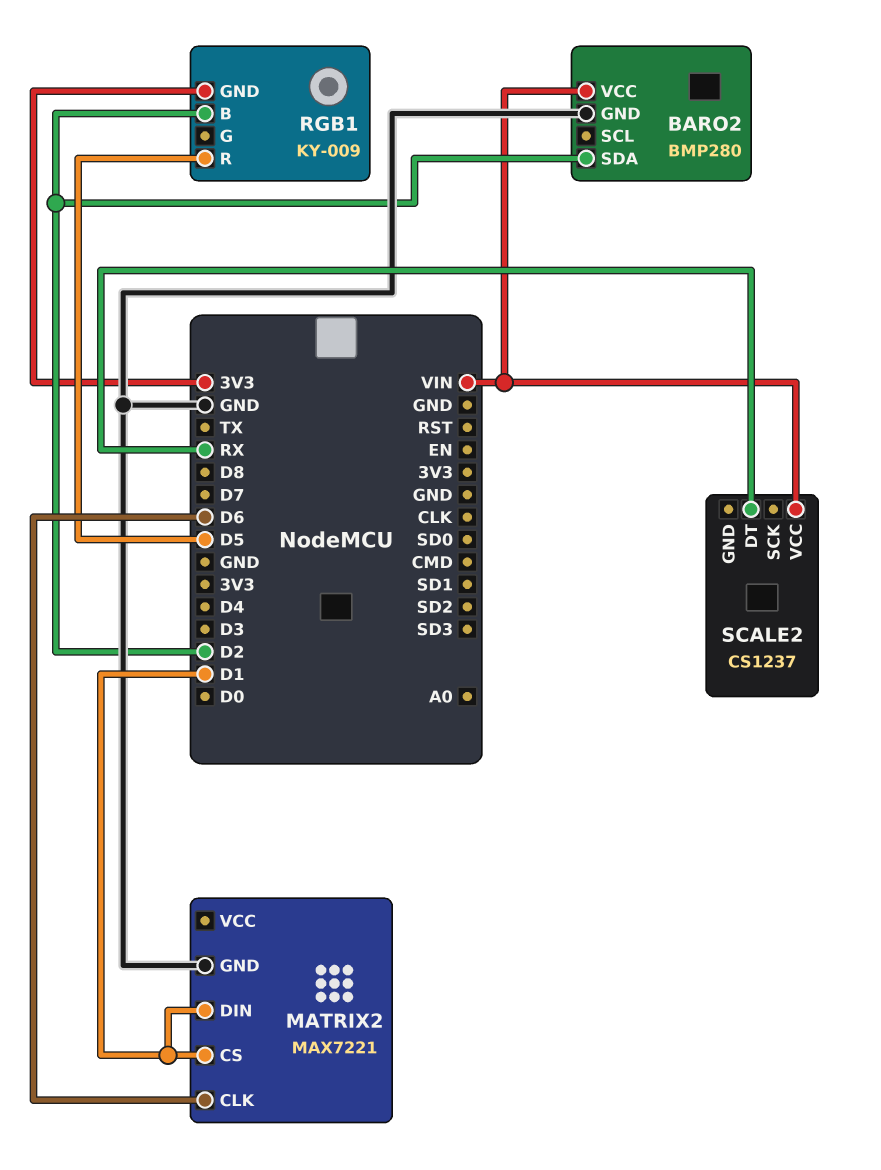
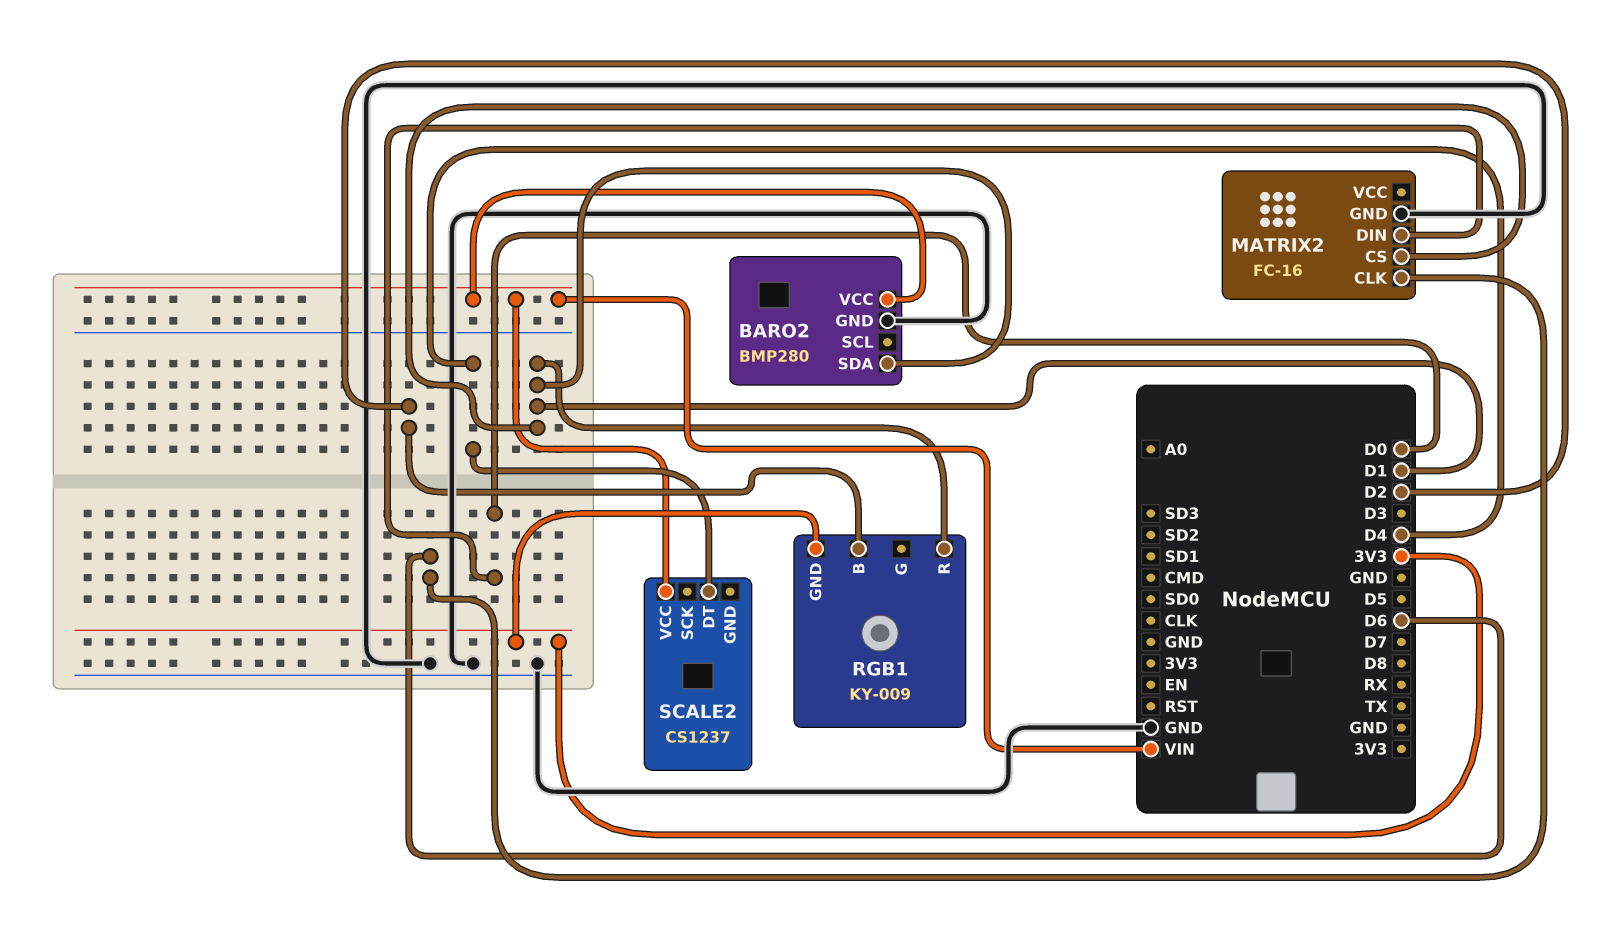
BARO2 pin SDA: D2 -> D1
MATRIX2: MAX7221 -> FC-16
MATRIX2 pin DIN: D1 -> D0
RGB1 pin R: D5 -> D1
SCALE2 pin DT: RX -> D4

